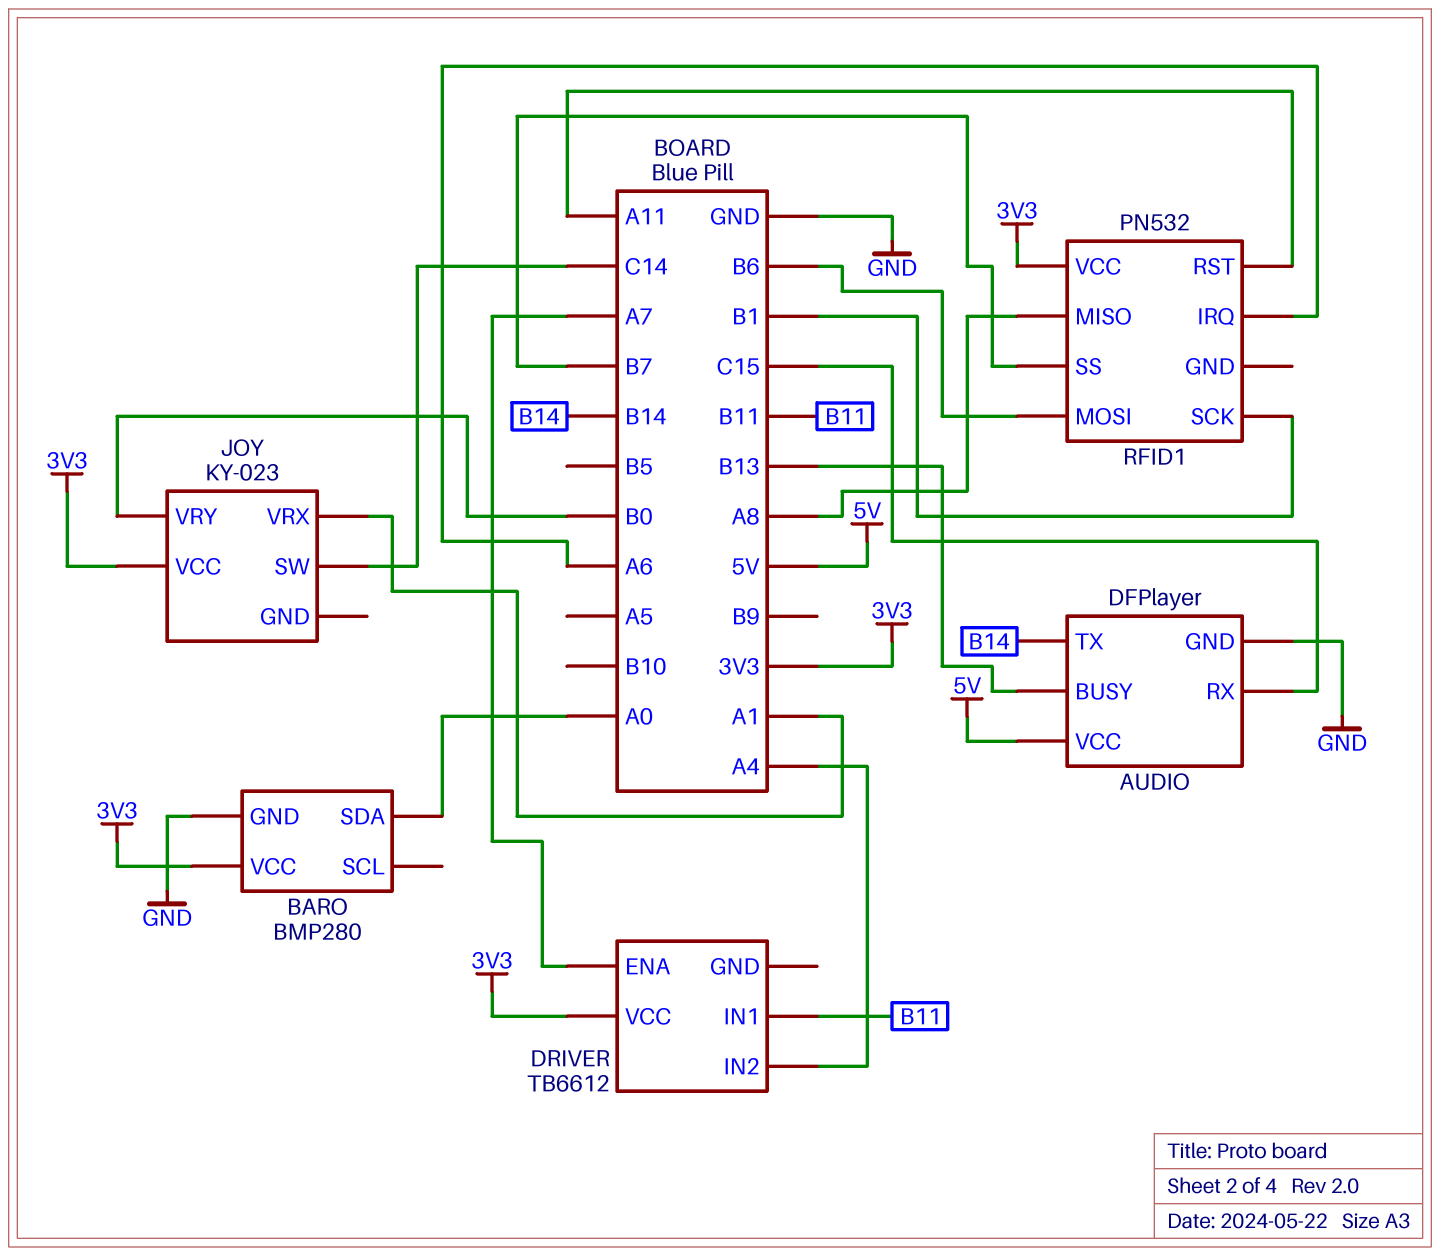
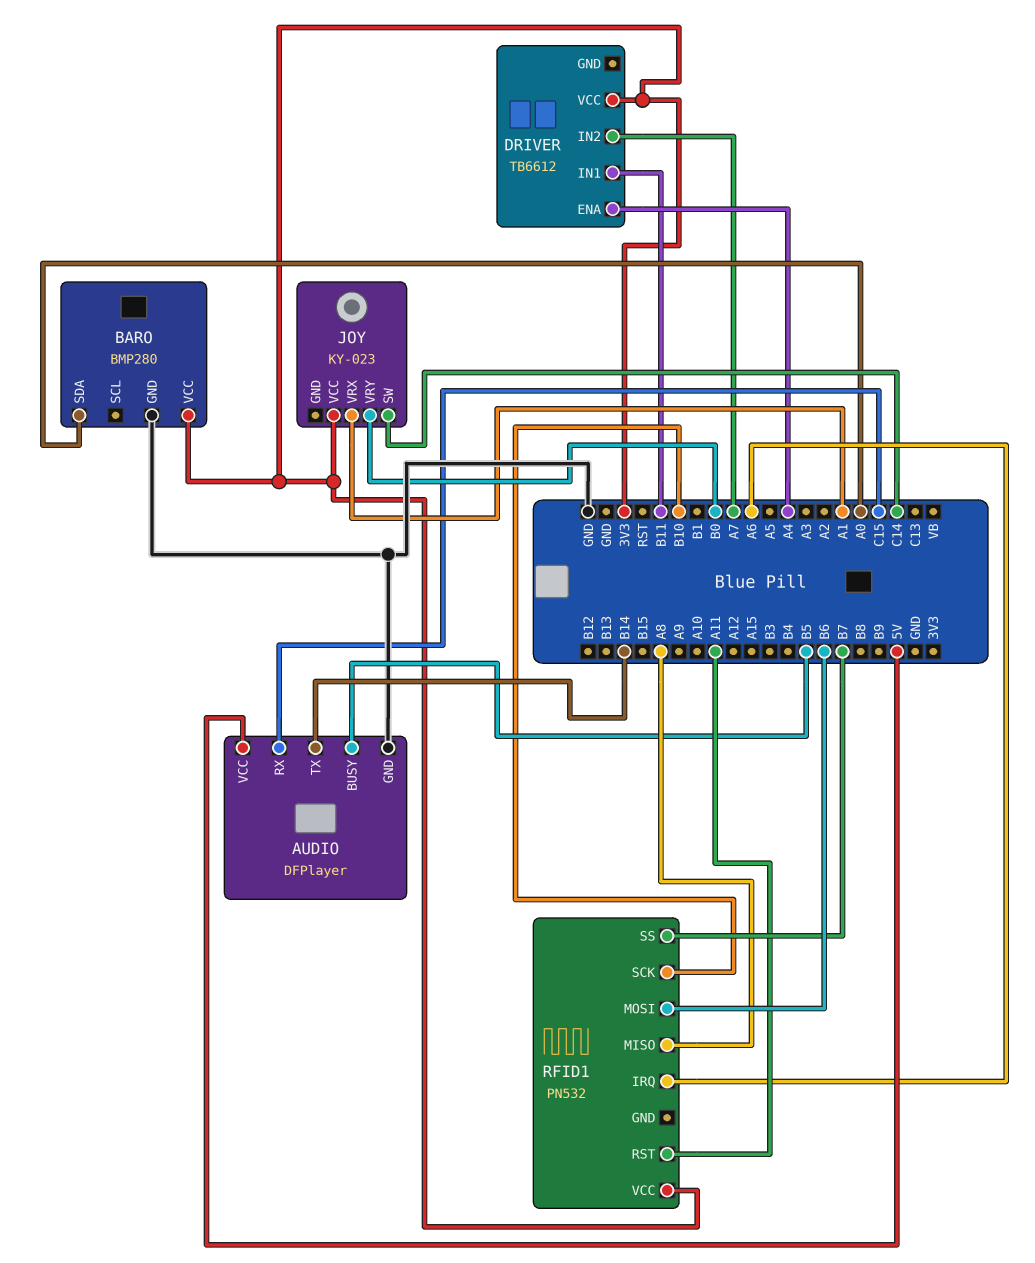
AUDIO pin BUSY: B13 -> B5
DRIVER pin ENA: A7 -> A4
DRIVER pin IN2: A4 -> A7
RFID1 pin SCK: B1 -> B10

